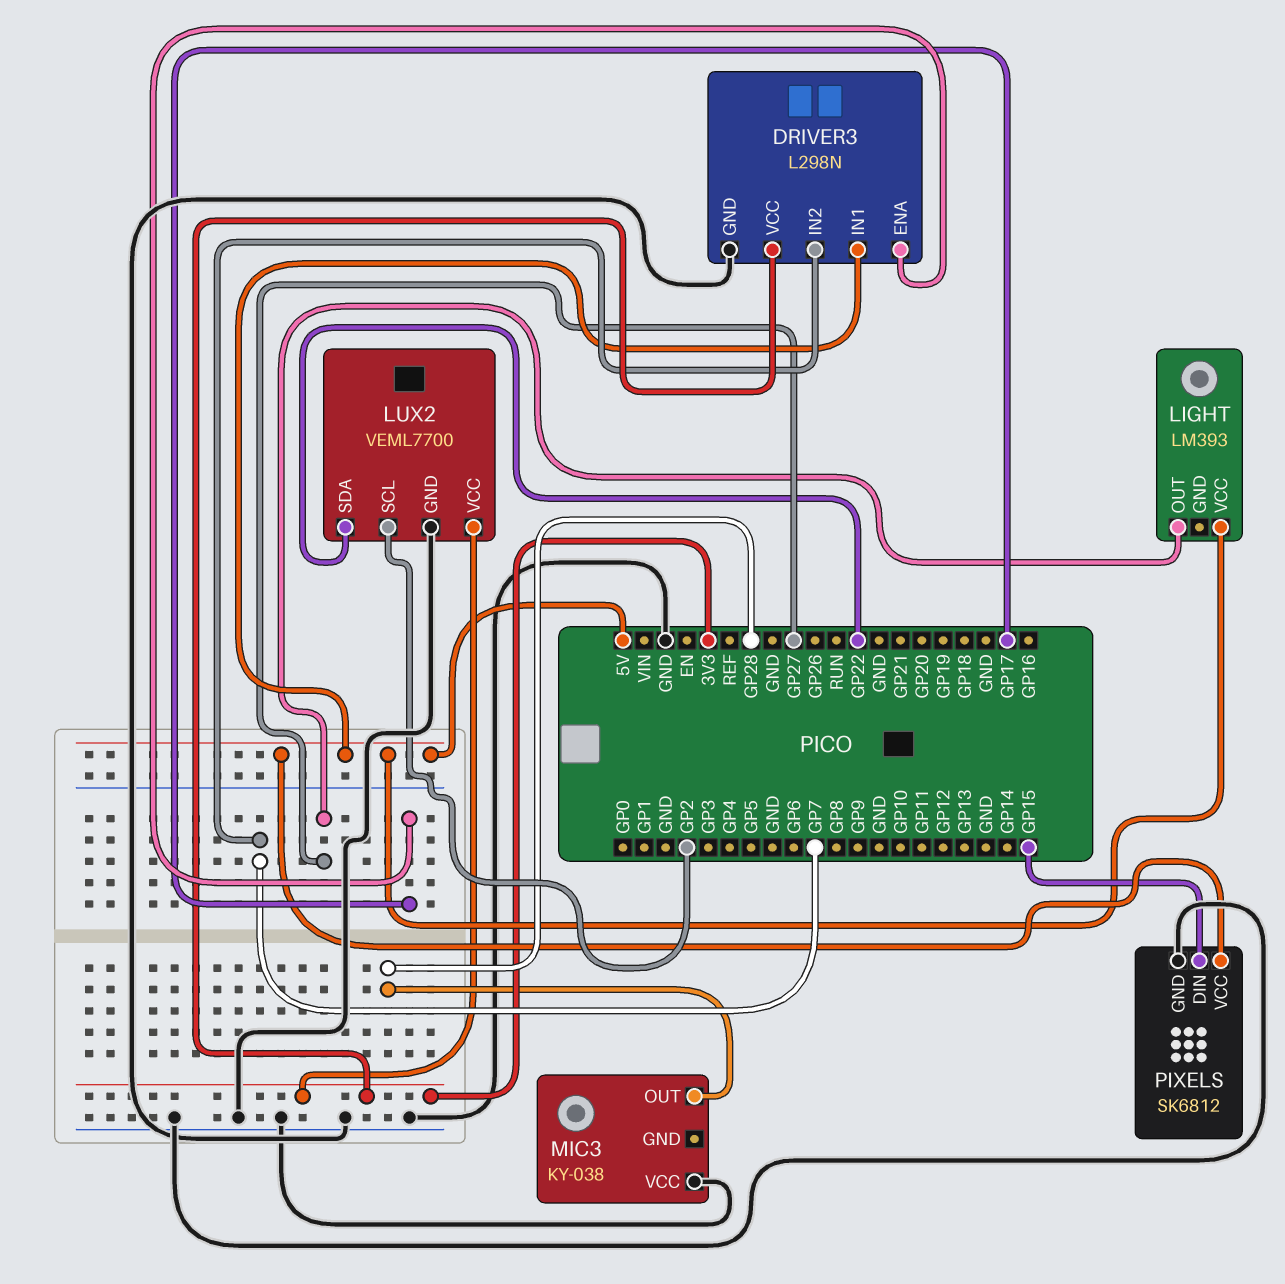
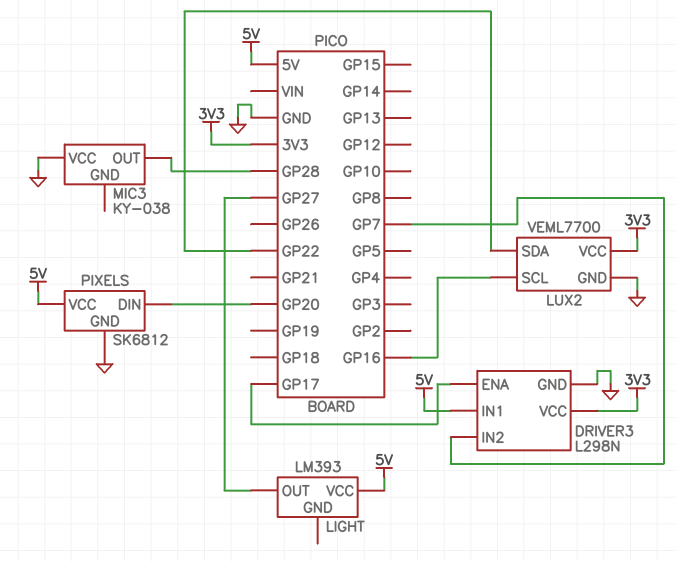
LUX2 pin SCL: GP2 -> GP16
PIXELS pin DIN: GP15 -> GP20

